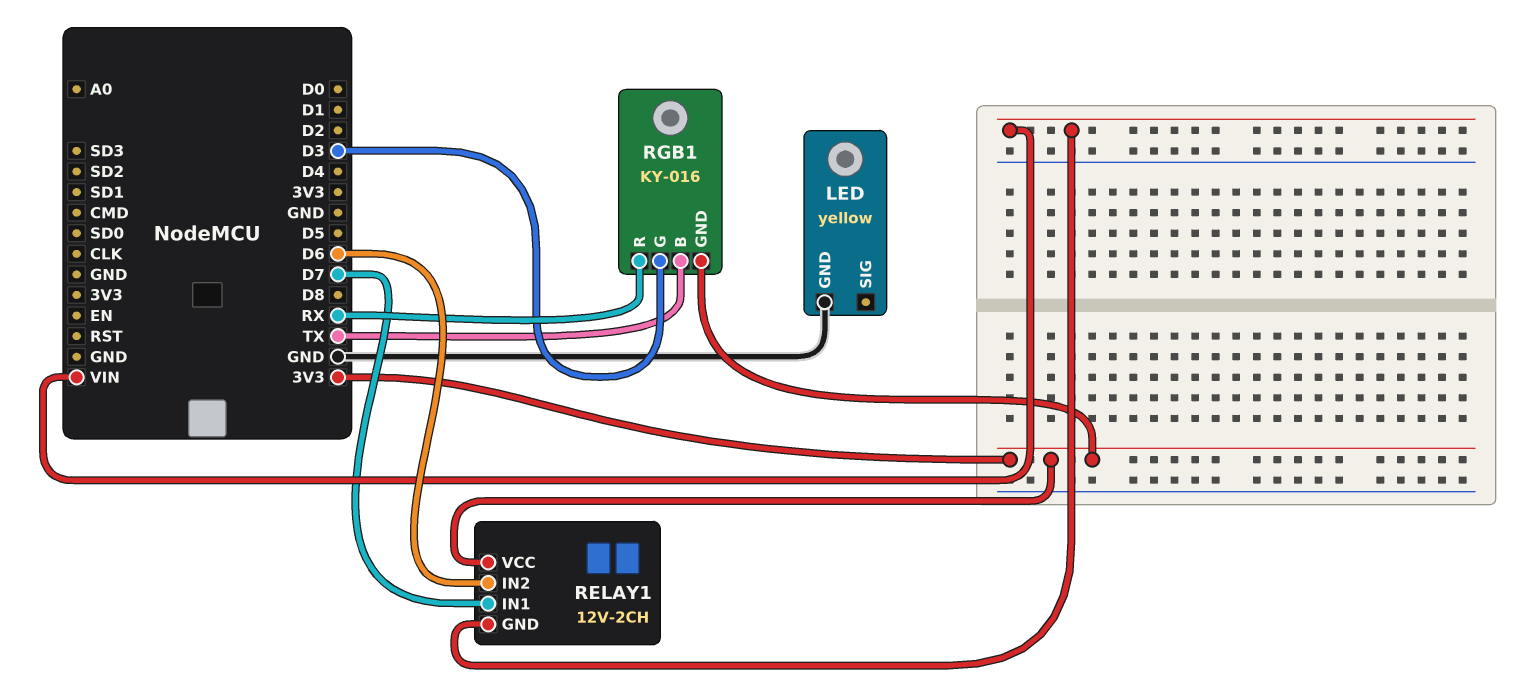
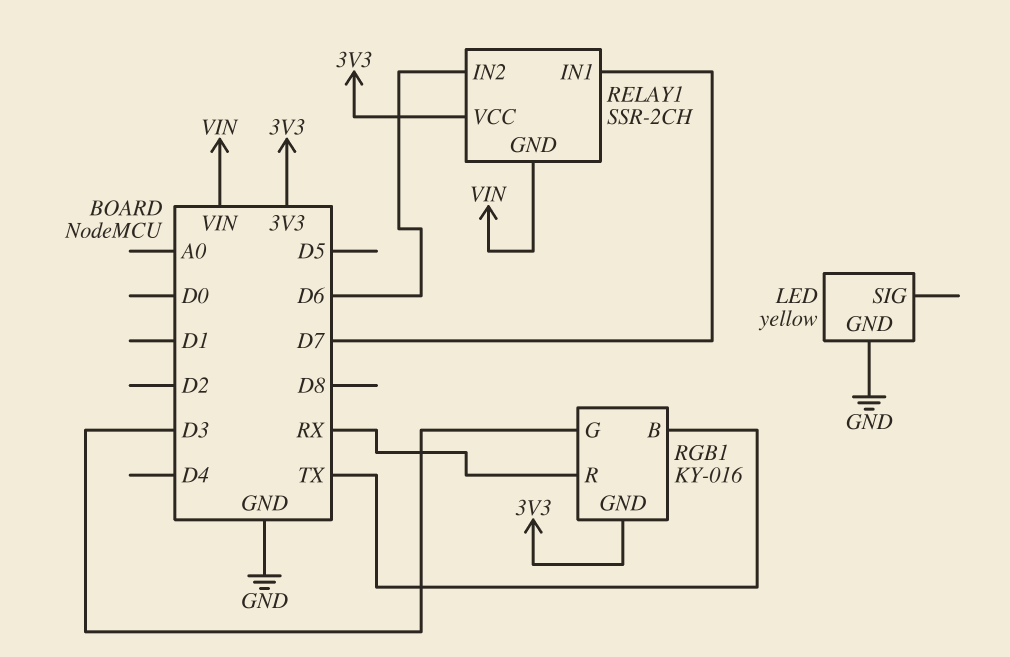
RELAY1: 12V-2CH -> SSR-2CH

